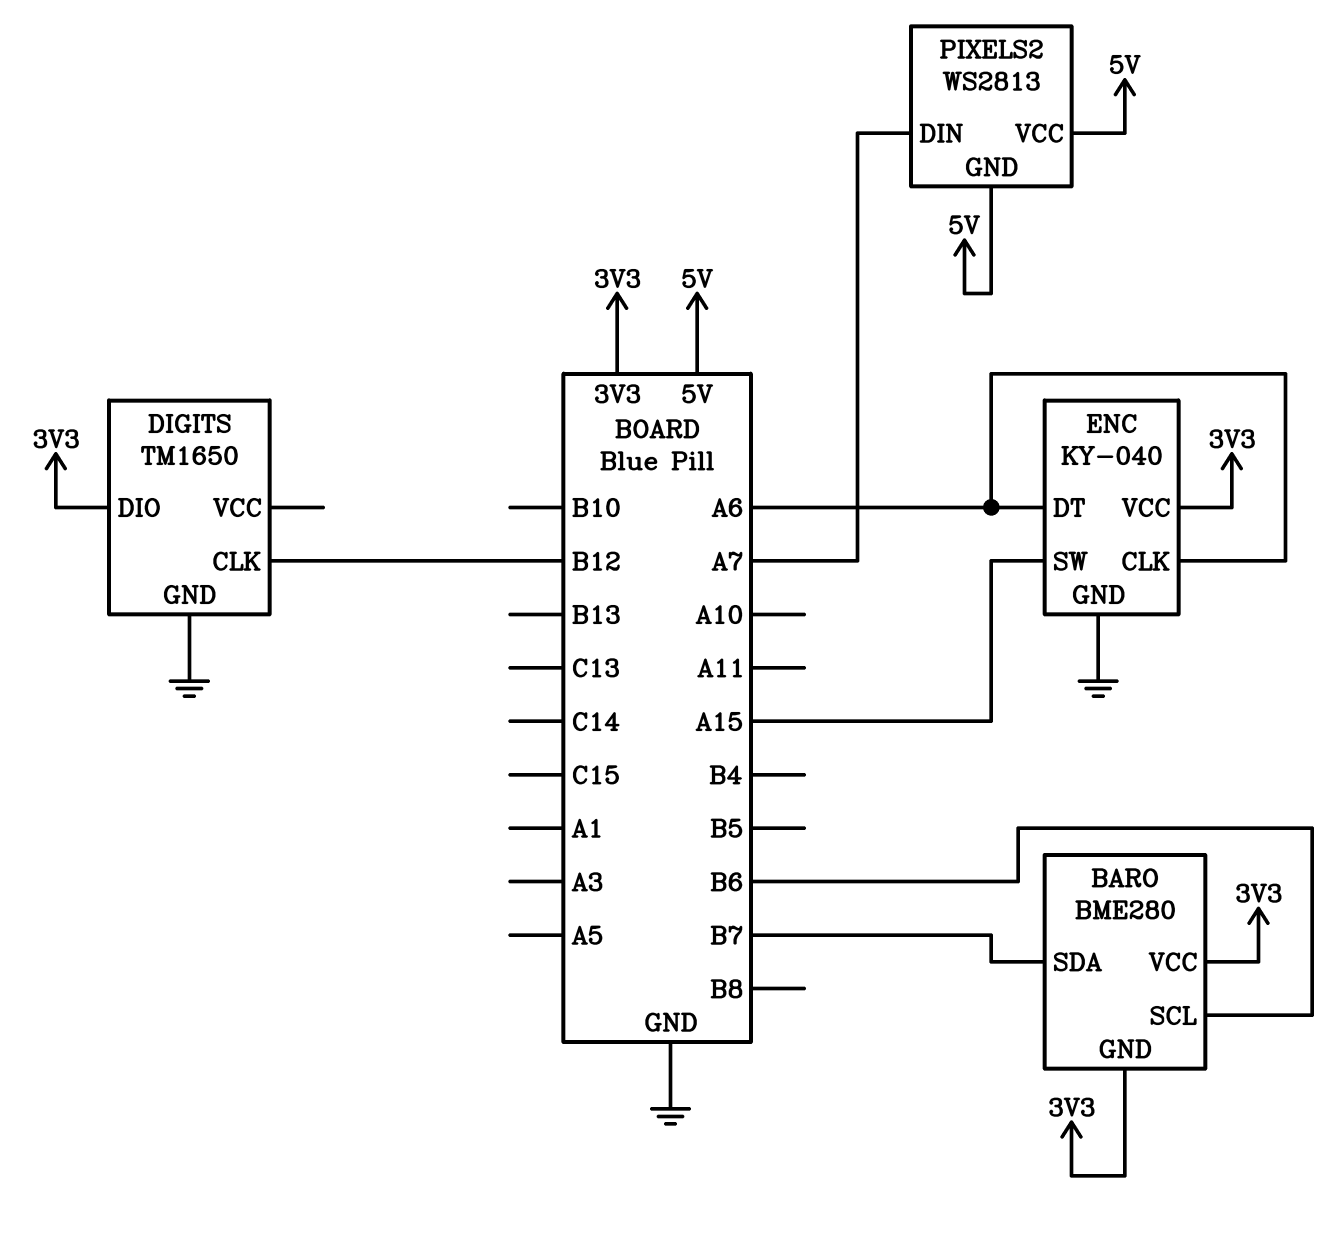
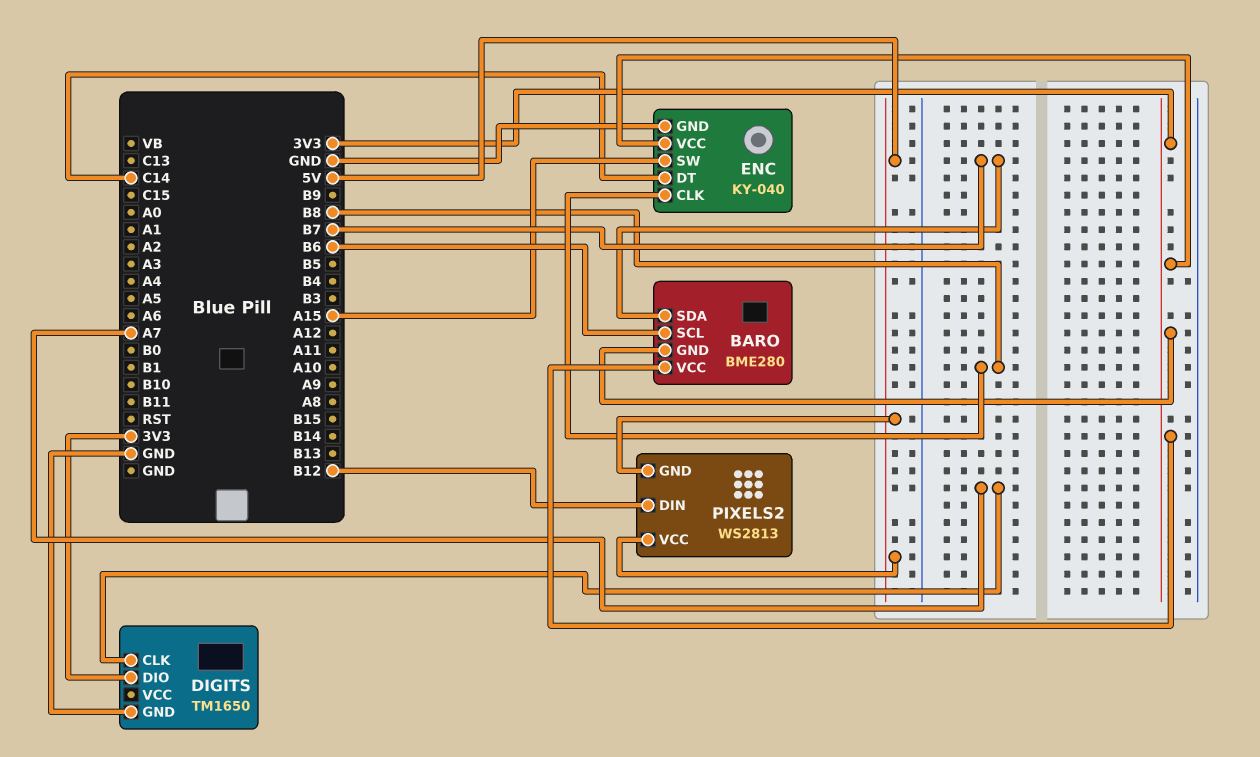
DIGITS pin CLK: B12 -> A7
ENC pin CLK: A6 -> B8
ENC pin DT: A6 -> C14
PIXELS2 pin DIN: A7 -> B12

